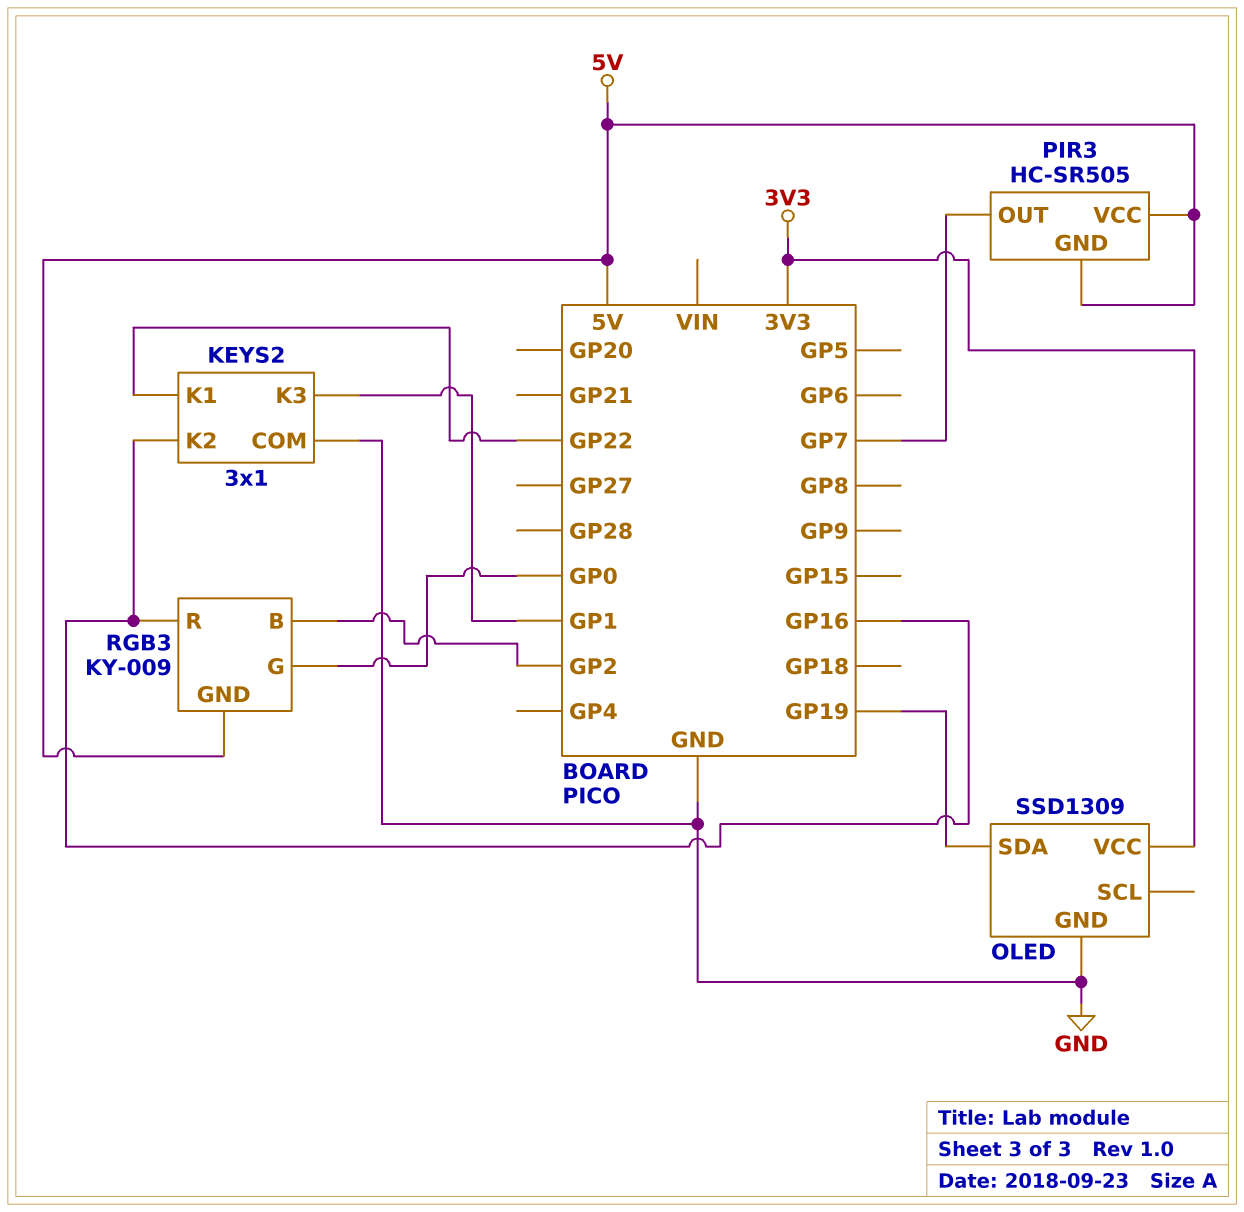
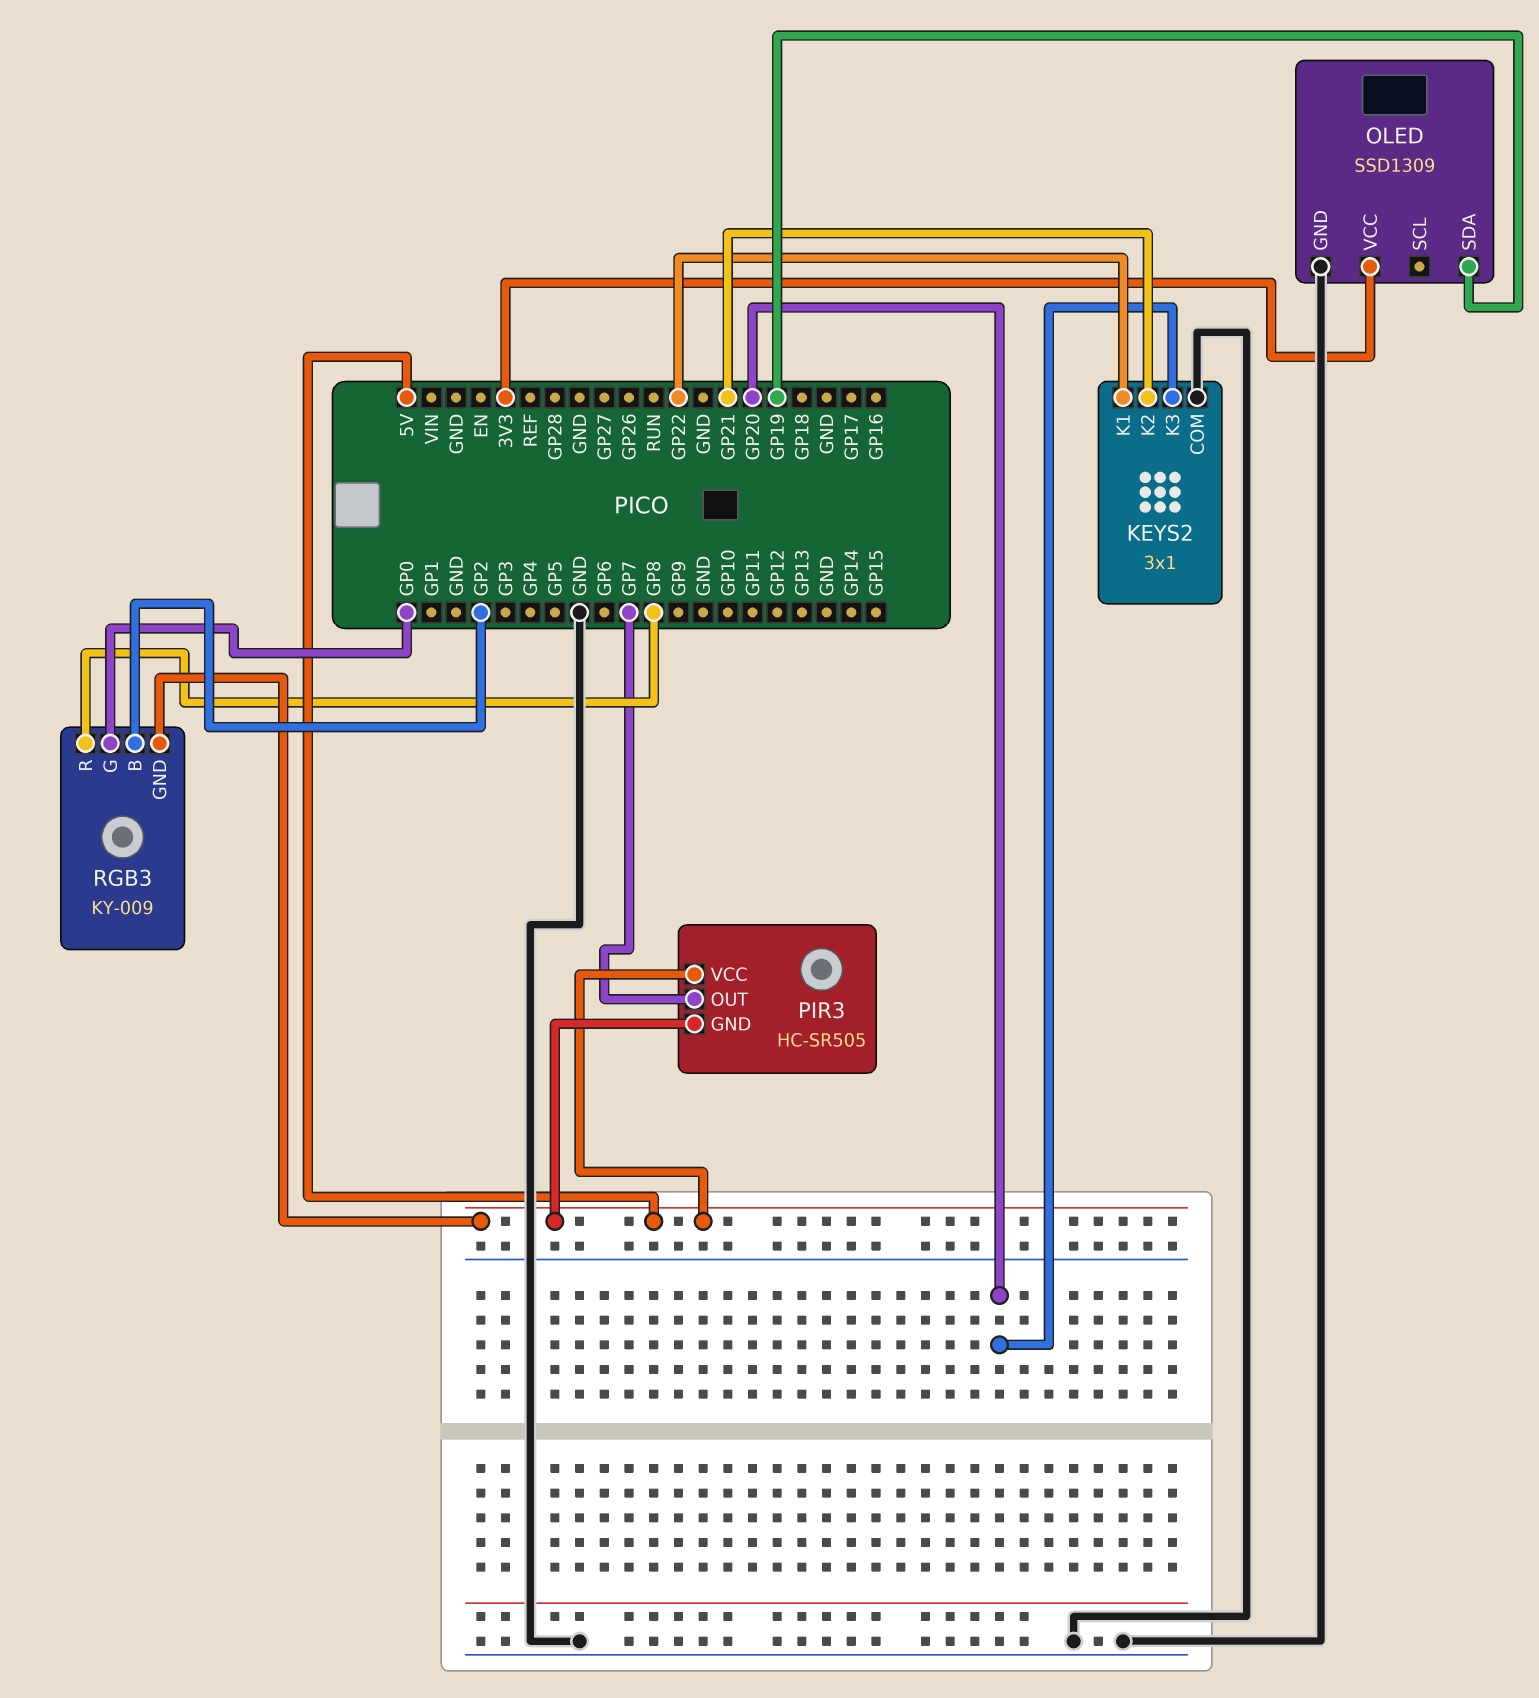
KEYS2 pin K2: GP16 -> GP21
KEYS2 pin K3: GP1 -> GP20
RGB3 pin R: GP16 -> GP8

